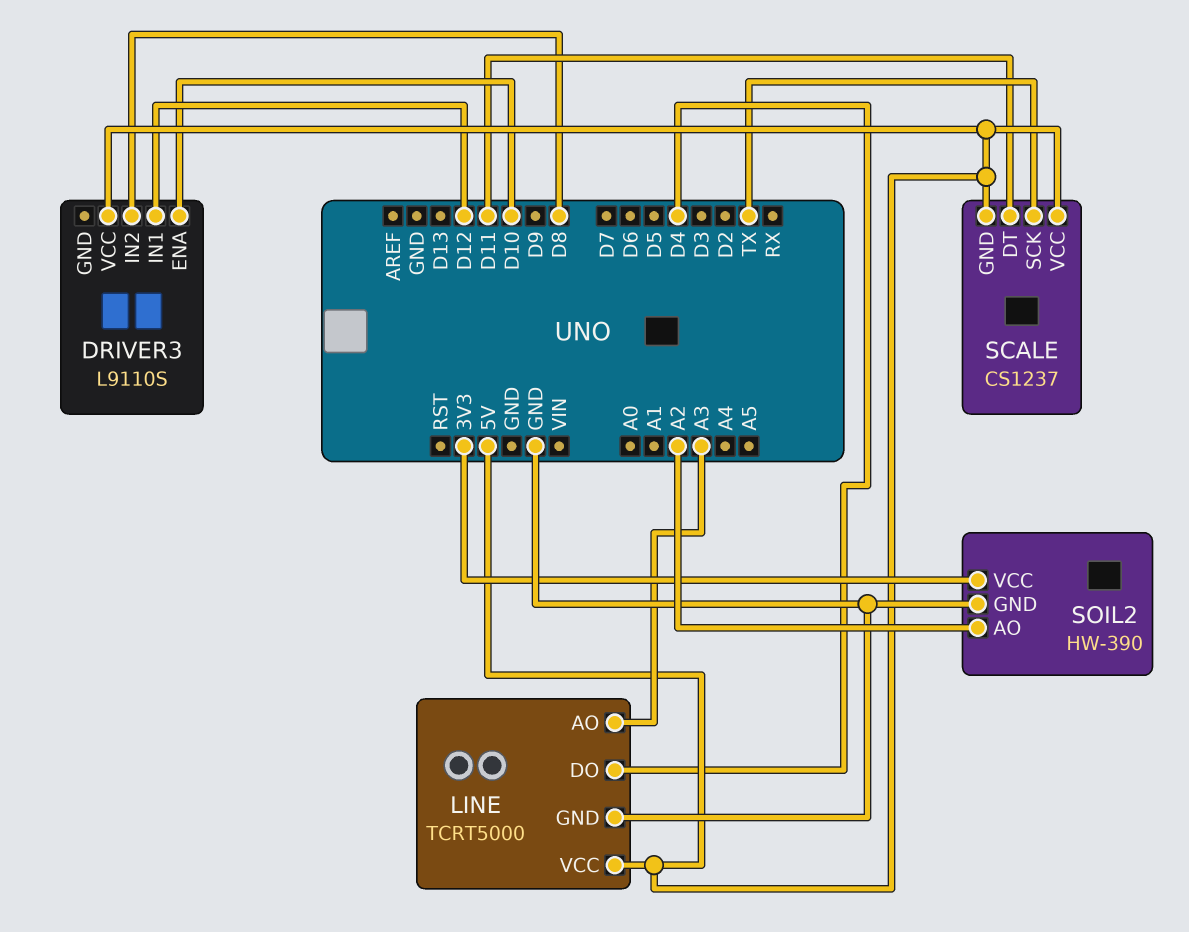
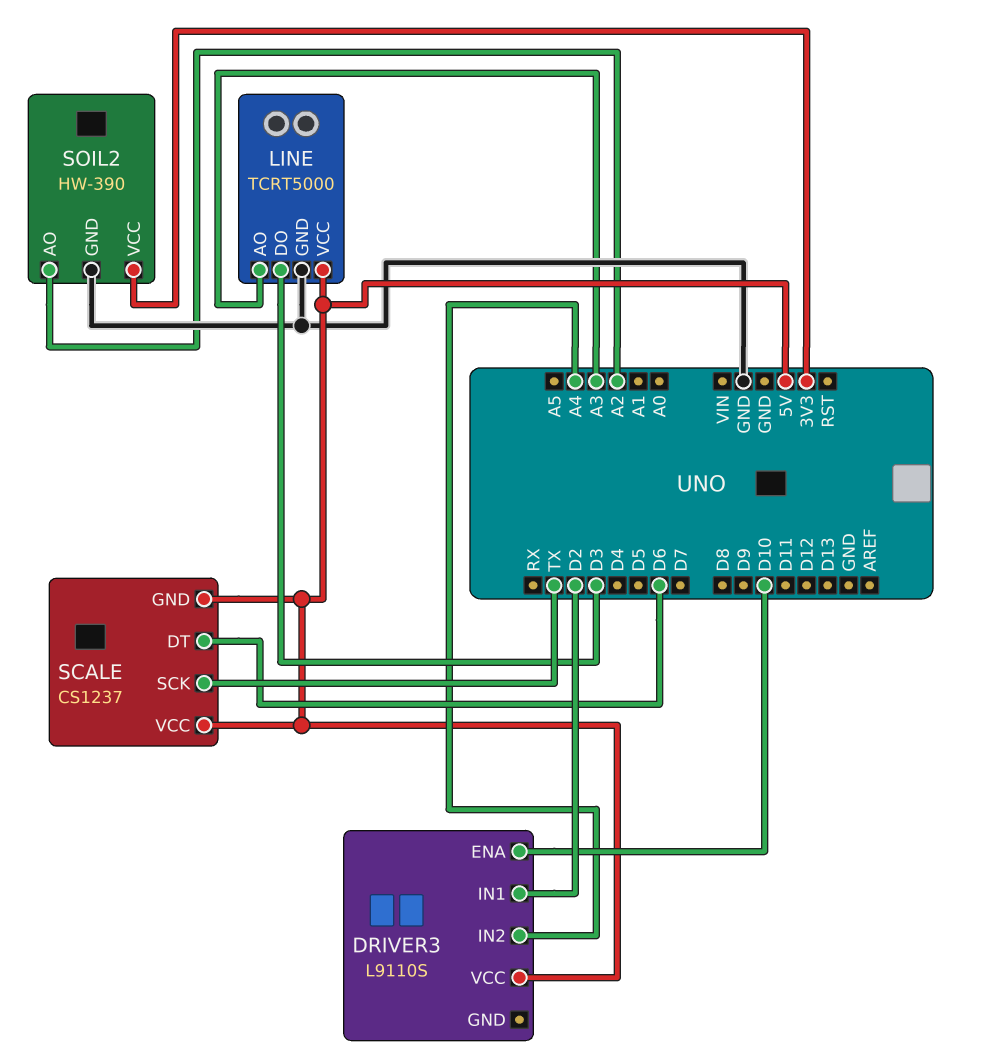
DRIVER3 pin IN1: D12 -> D2
DRIVER3 pin IN2: D8 -> A4
LINE pin DO: D4 -> D3
SCALE pin DT: D11 -> D6

